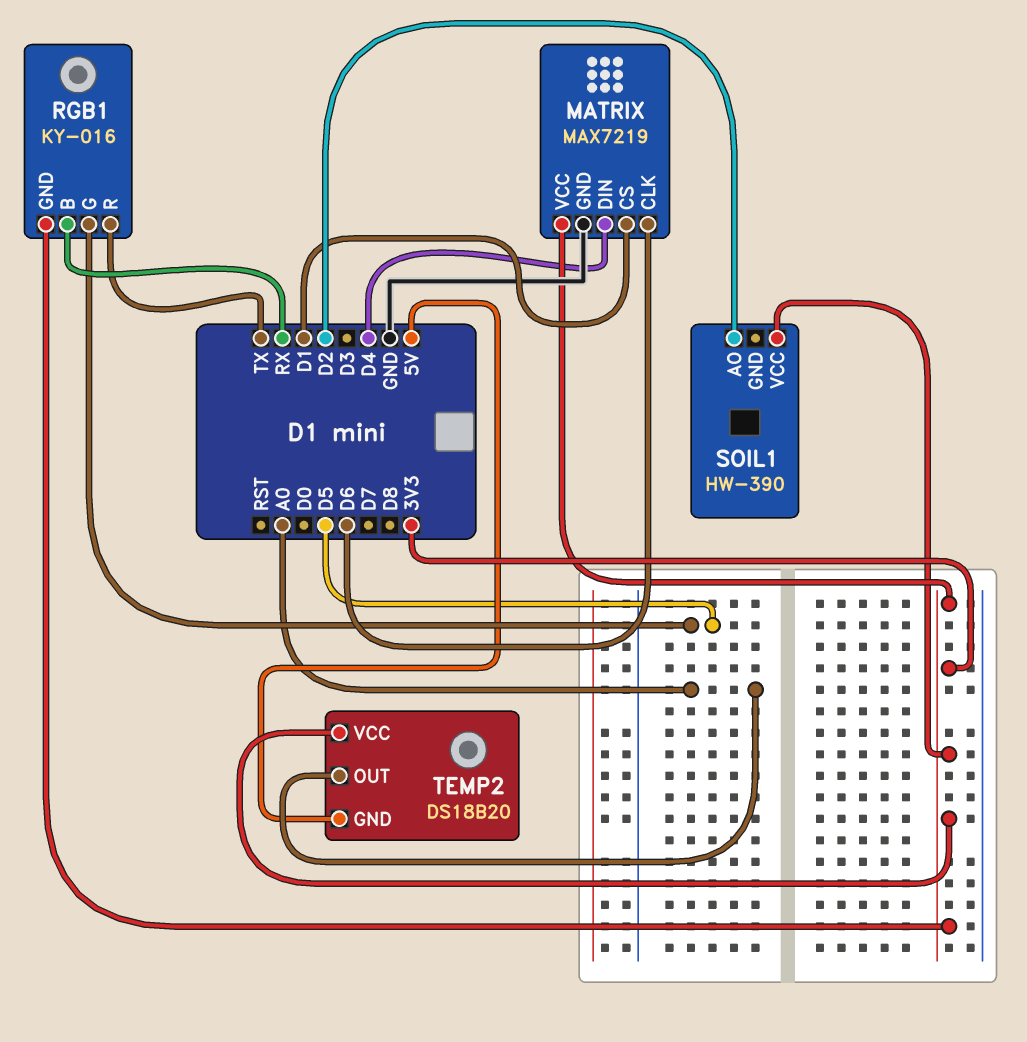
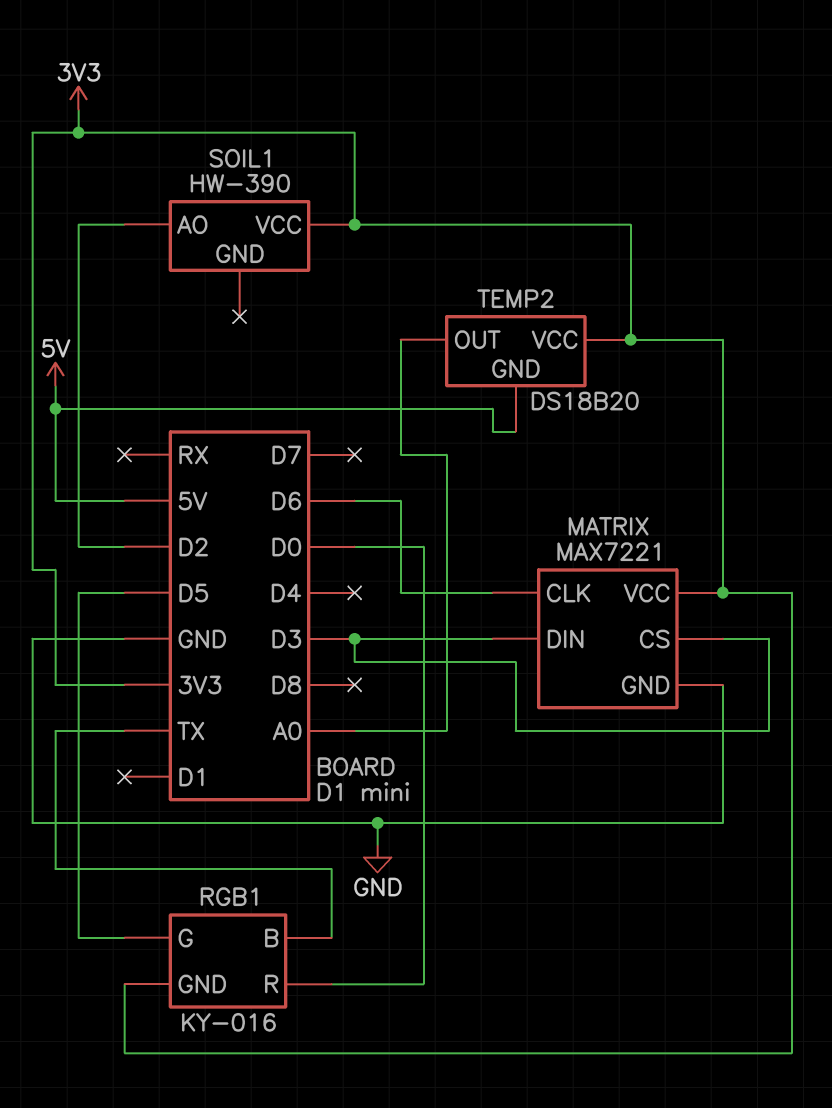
MATRIX: MAX7219 -> MAX7221
MATRIX pin CS: D1 -> D3
MATRIX pin DIN: D4 -> D3
RGB1 pin B: RX -> TX
RGB1 pin R: TX -> D0

